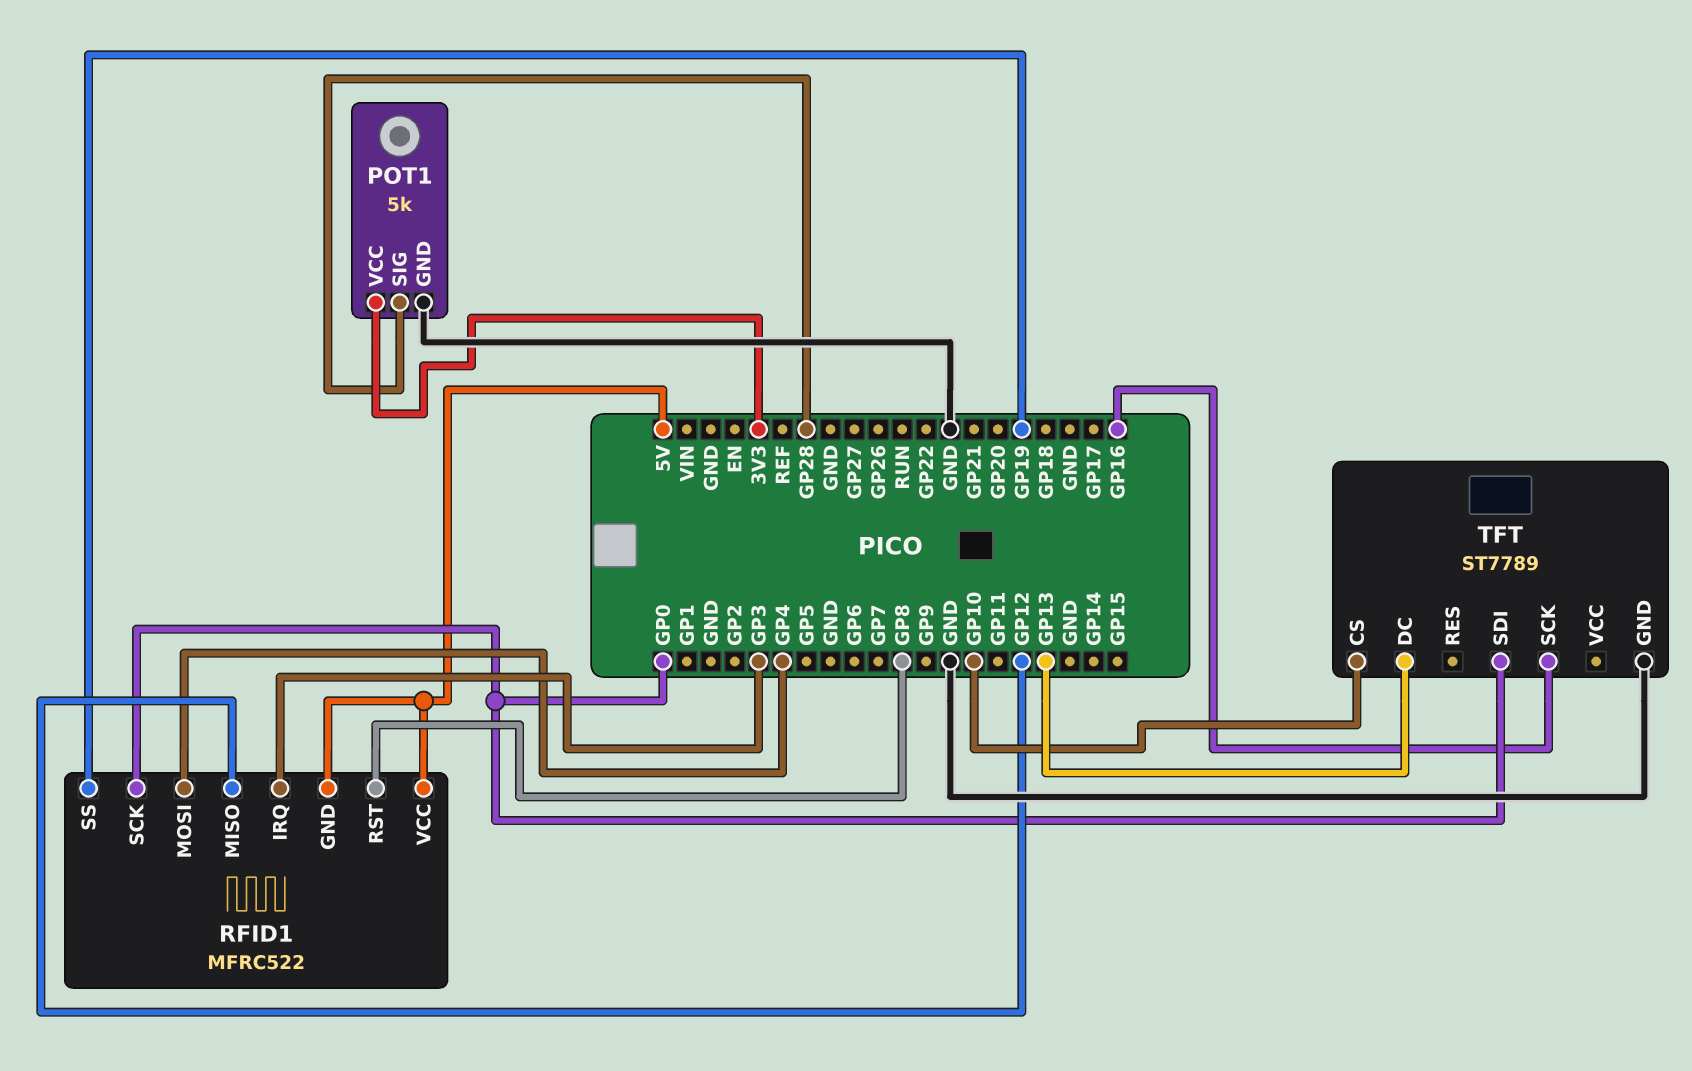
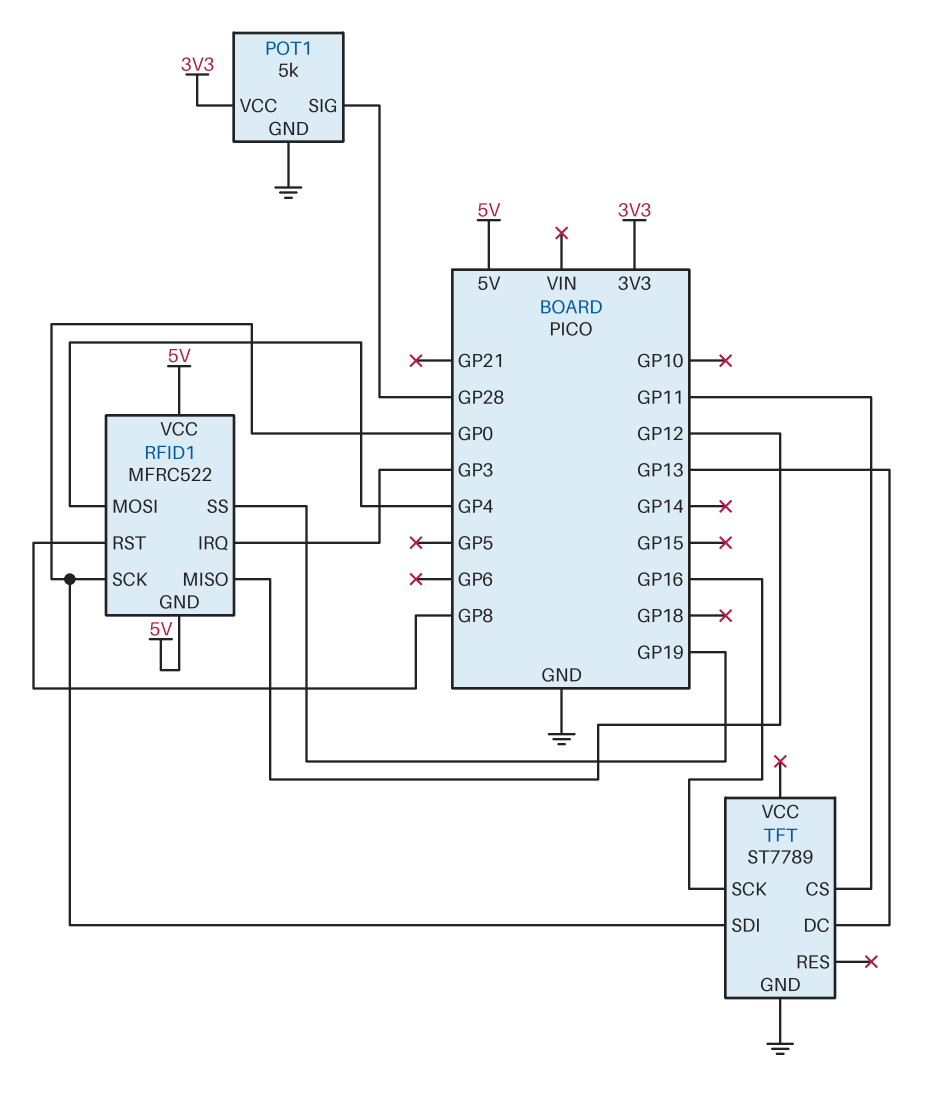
TFT pin CS: GP10 -> GP11

